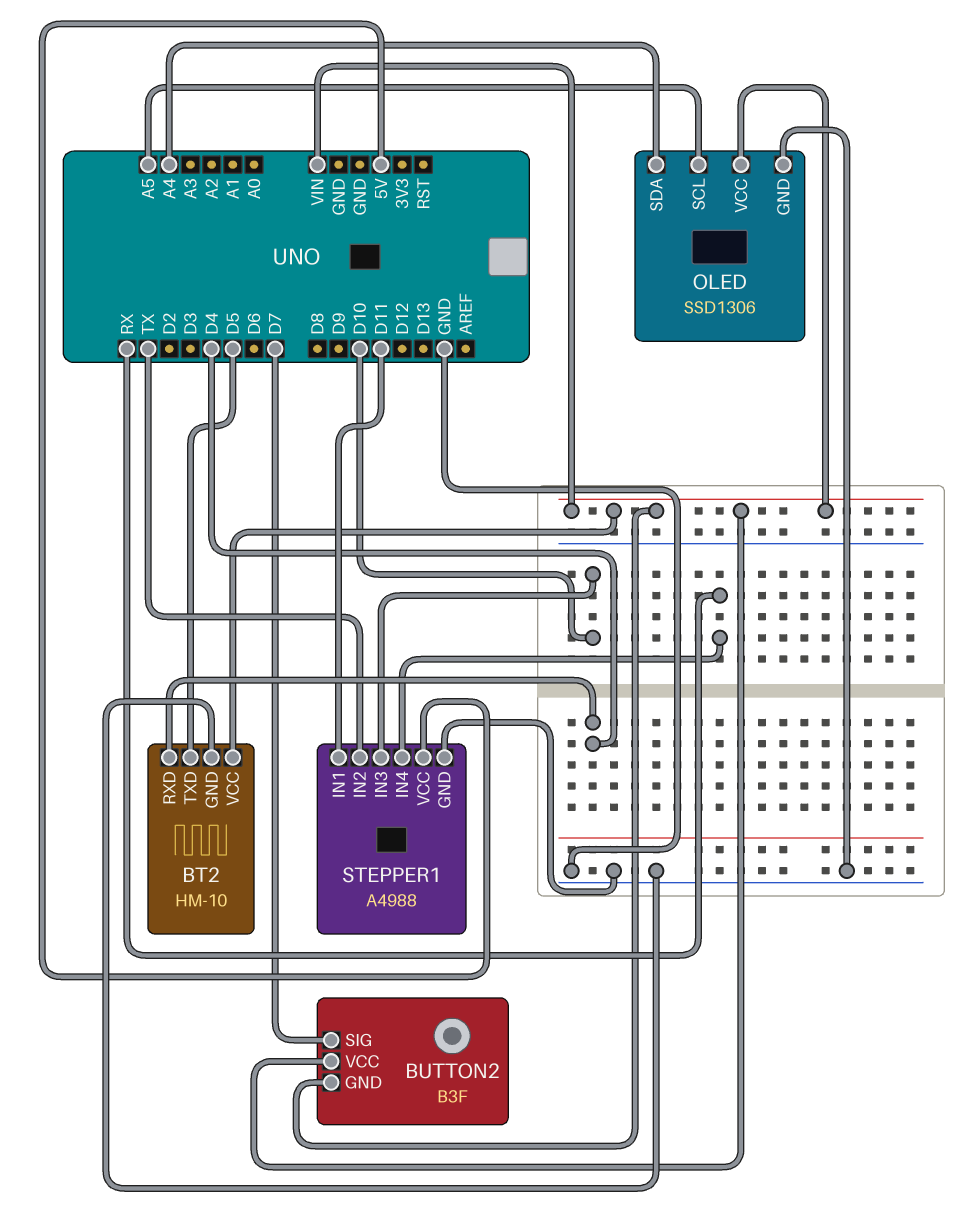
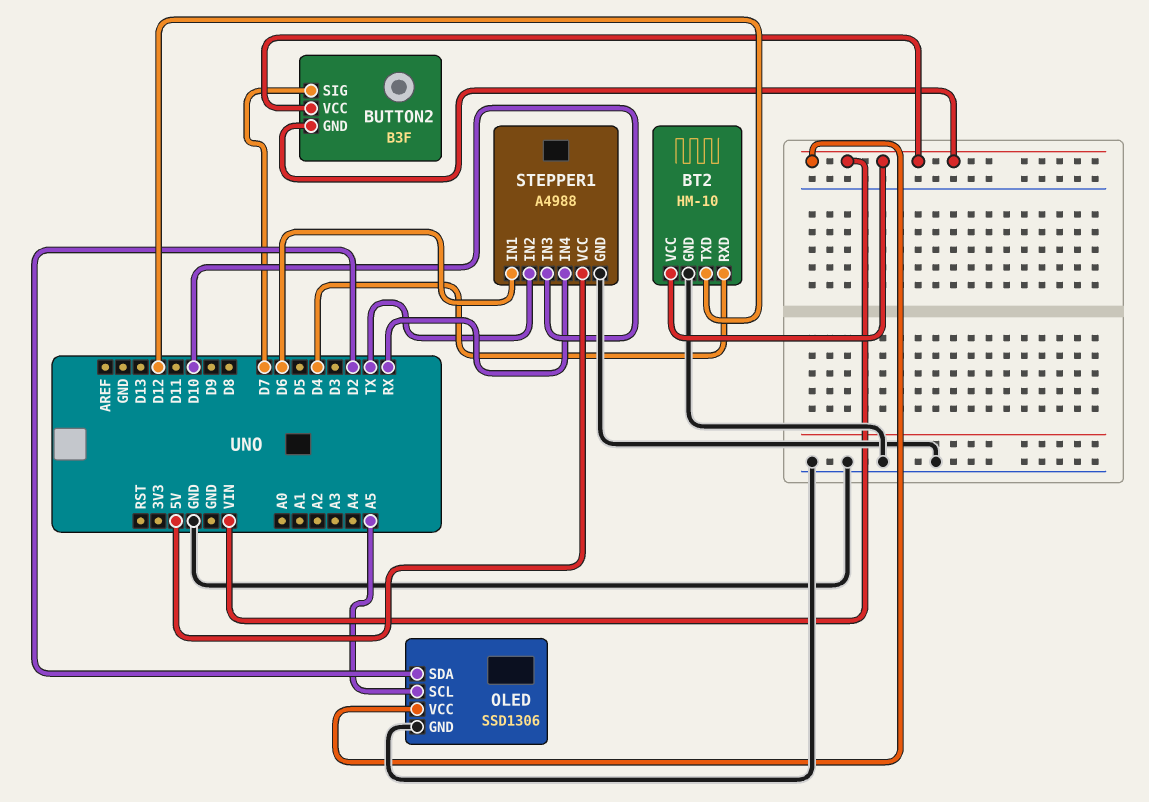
BT2 pin TXD: D5 -> D12
OLED pin SDA: A4 -> D2
STEPPER1 pin IN1: D11 -> D6

